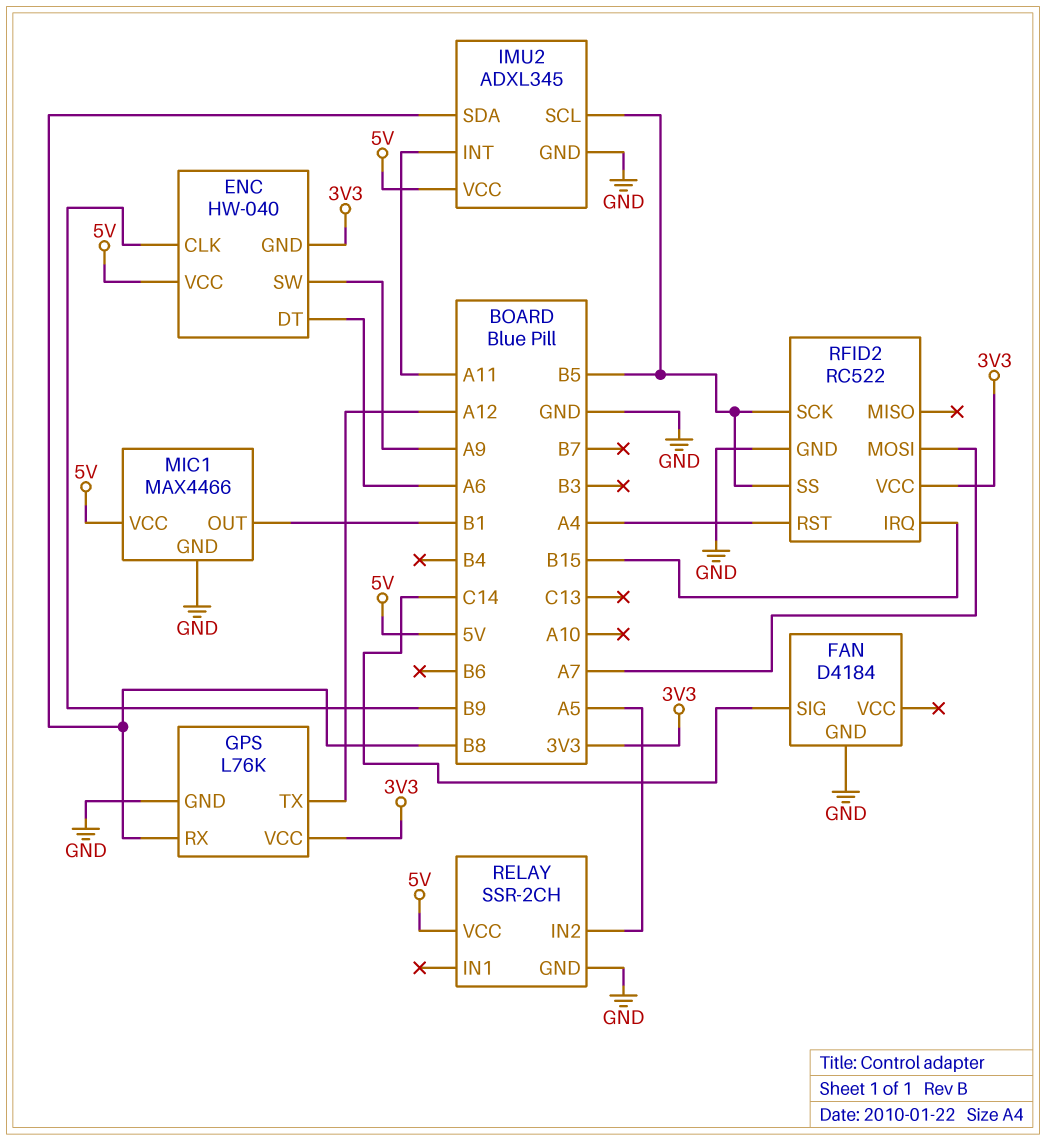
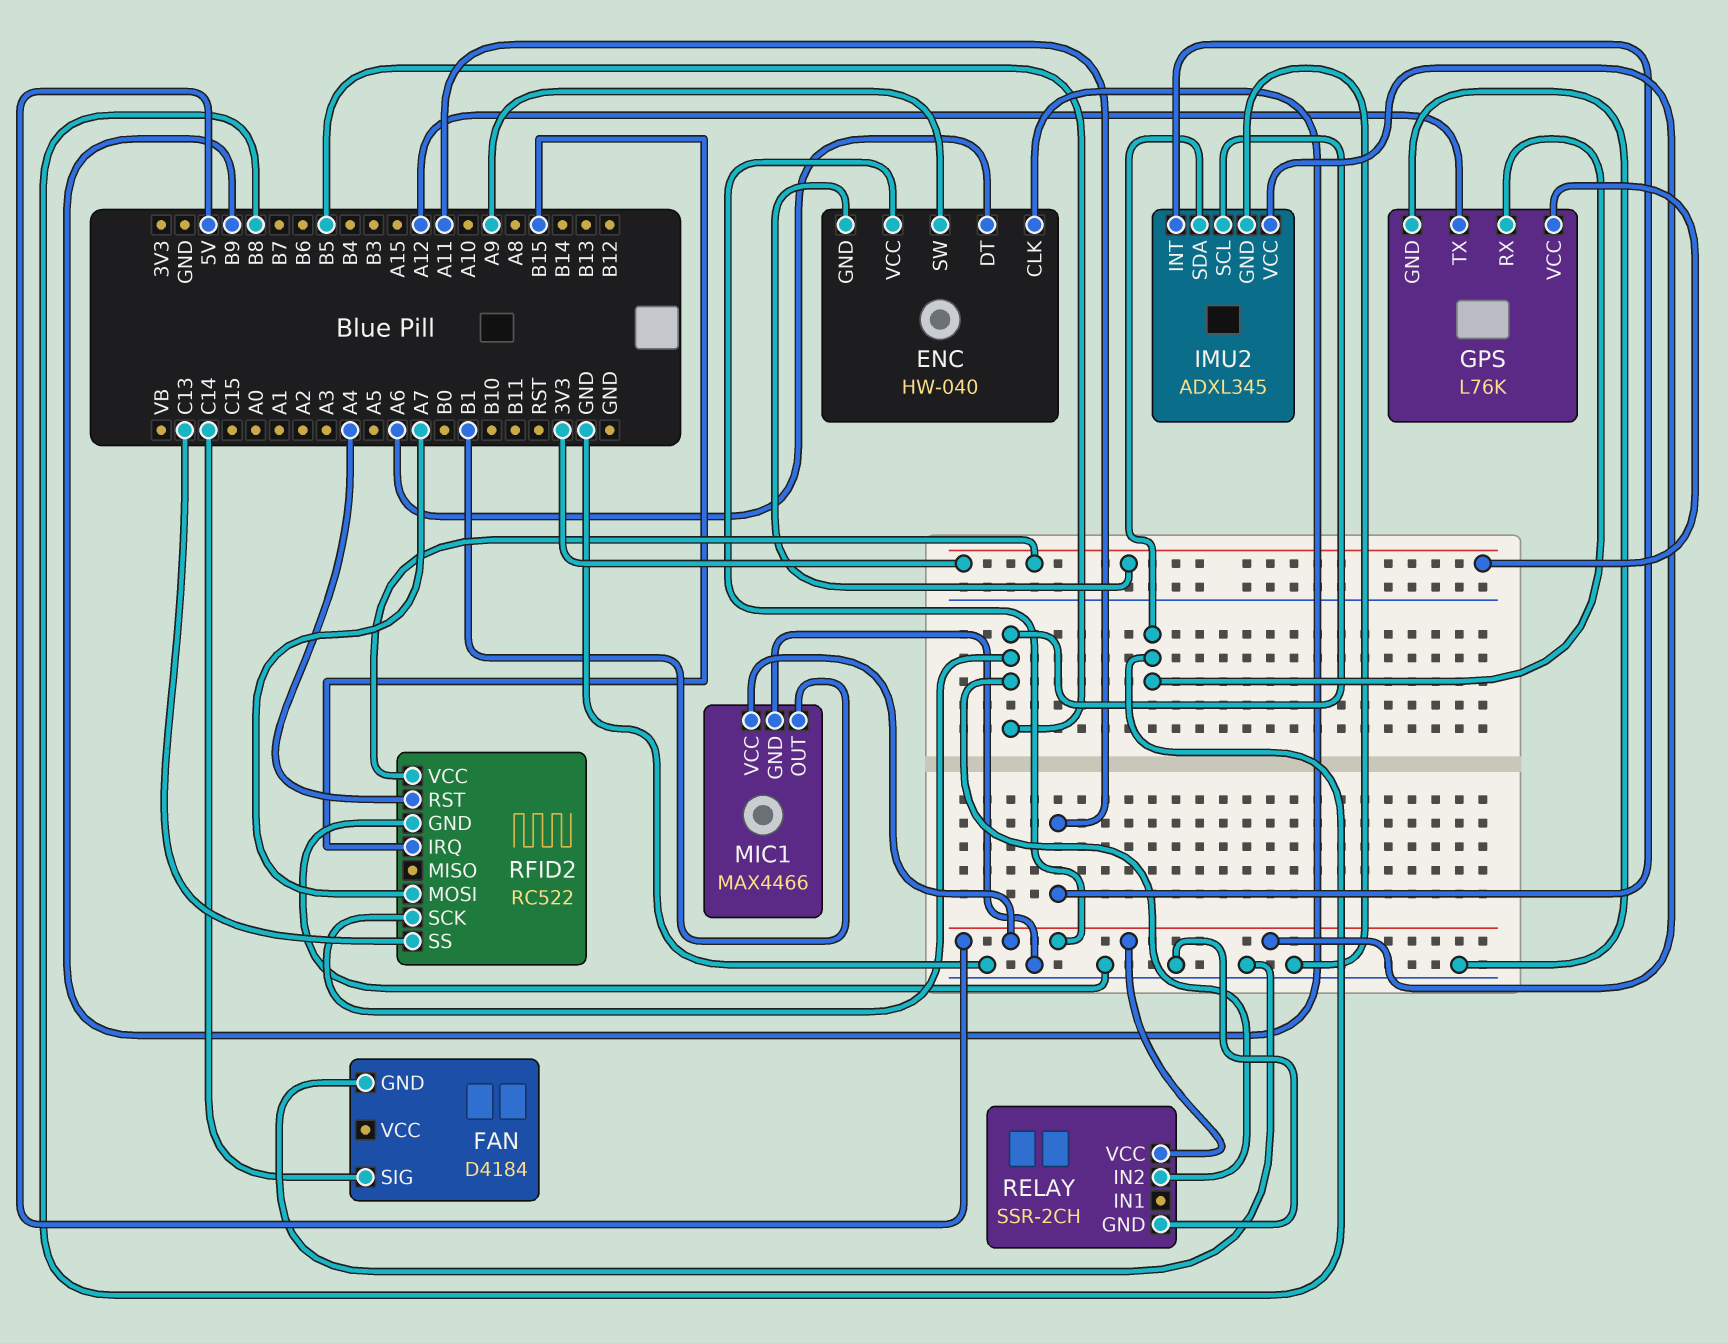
RELAY pin IN2: A5 -> B5
RFID2 pin SS: B5 -> C13

